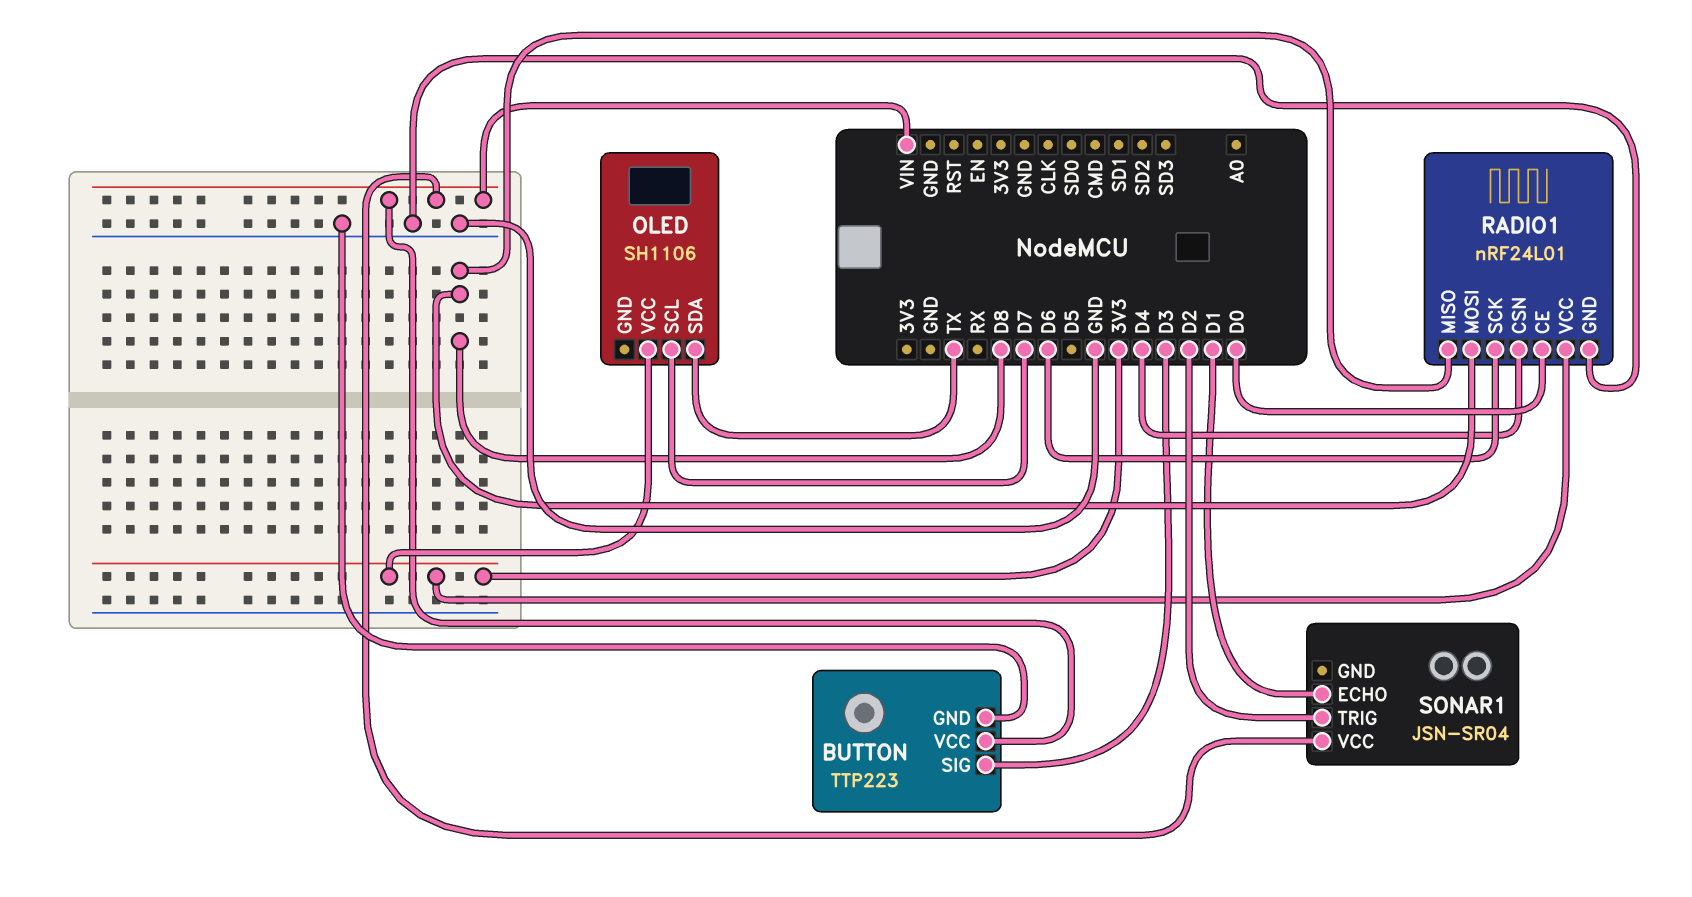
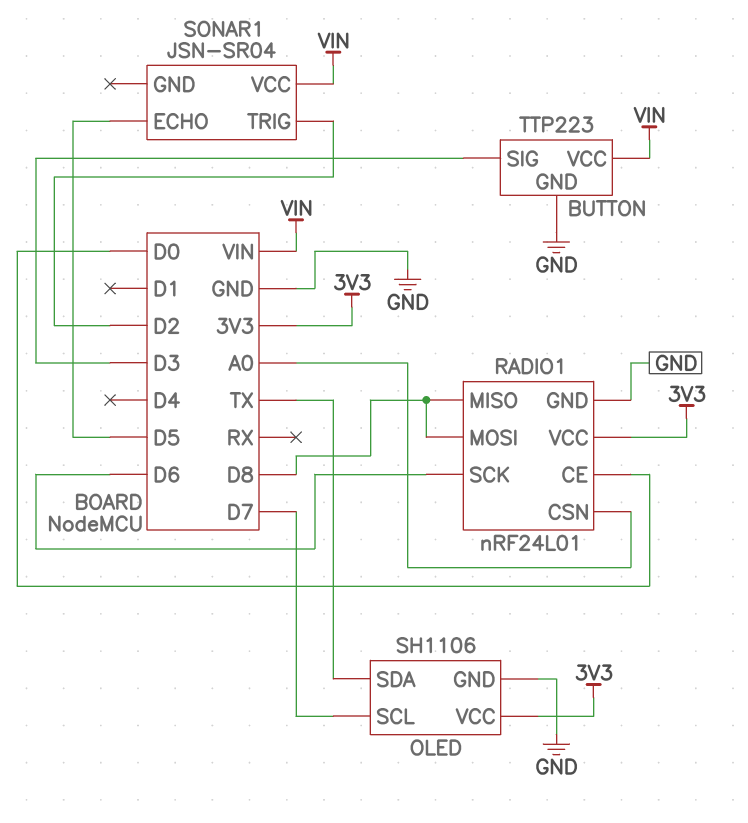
OLED pin GND: none -> GND
RADIO1 pin CSN: D4 -> A0
SONAR1 pin ECHO: D1 -> D5

